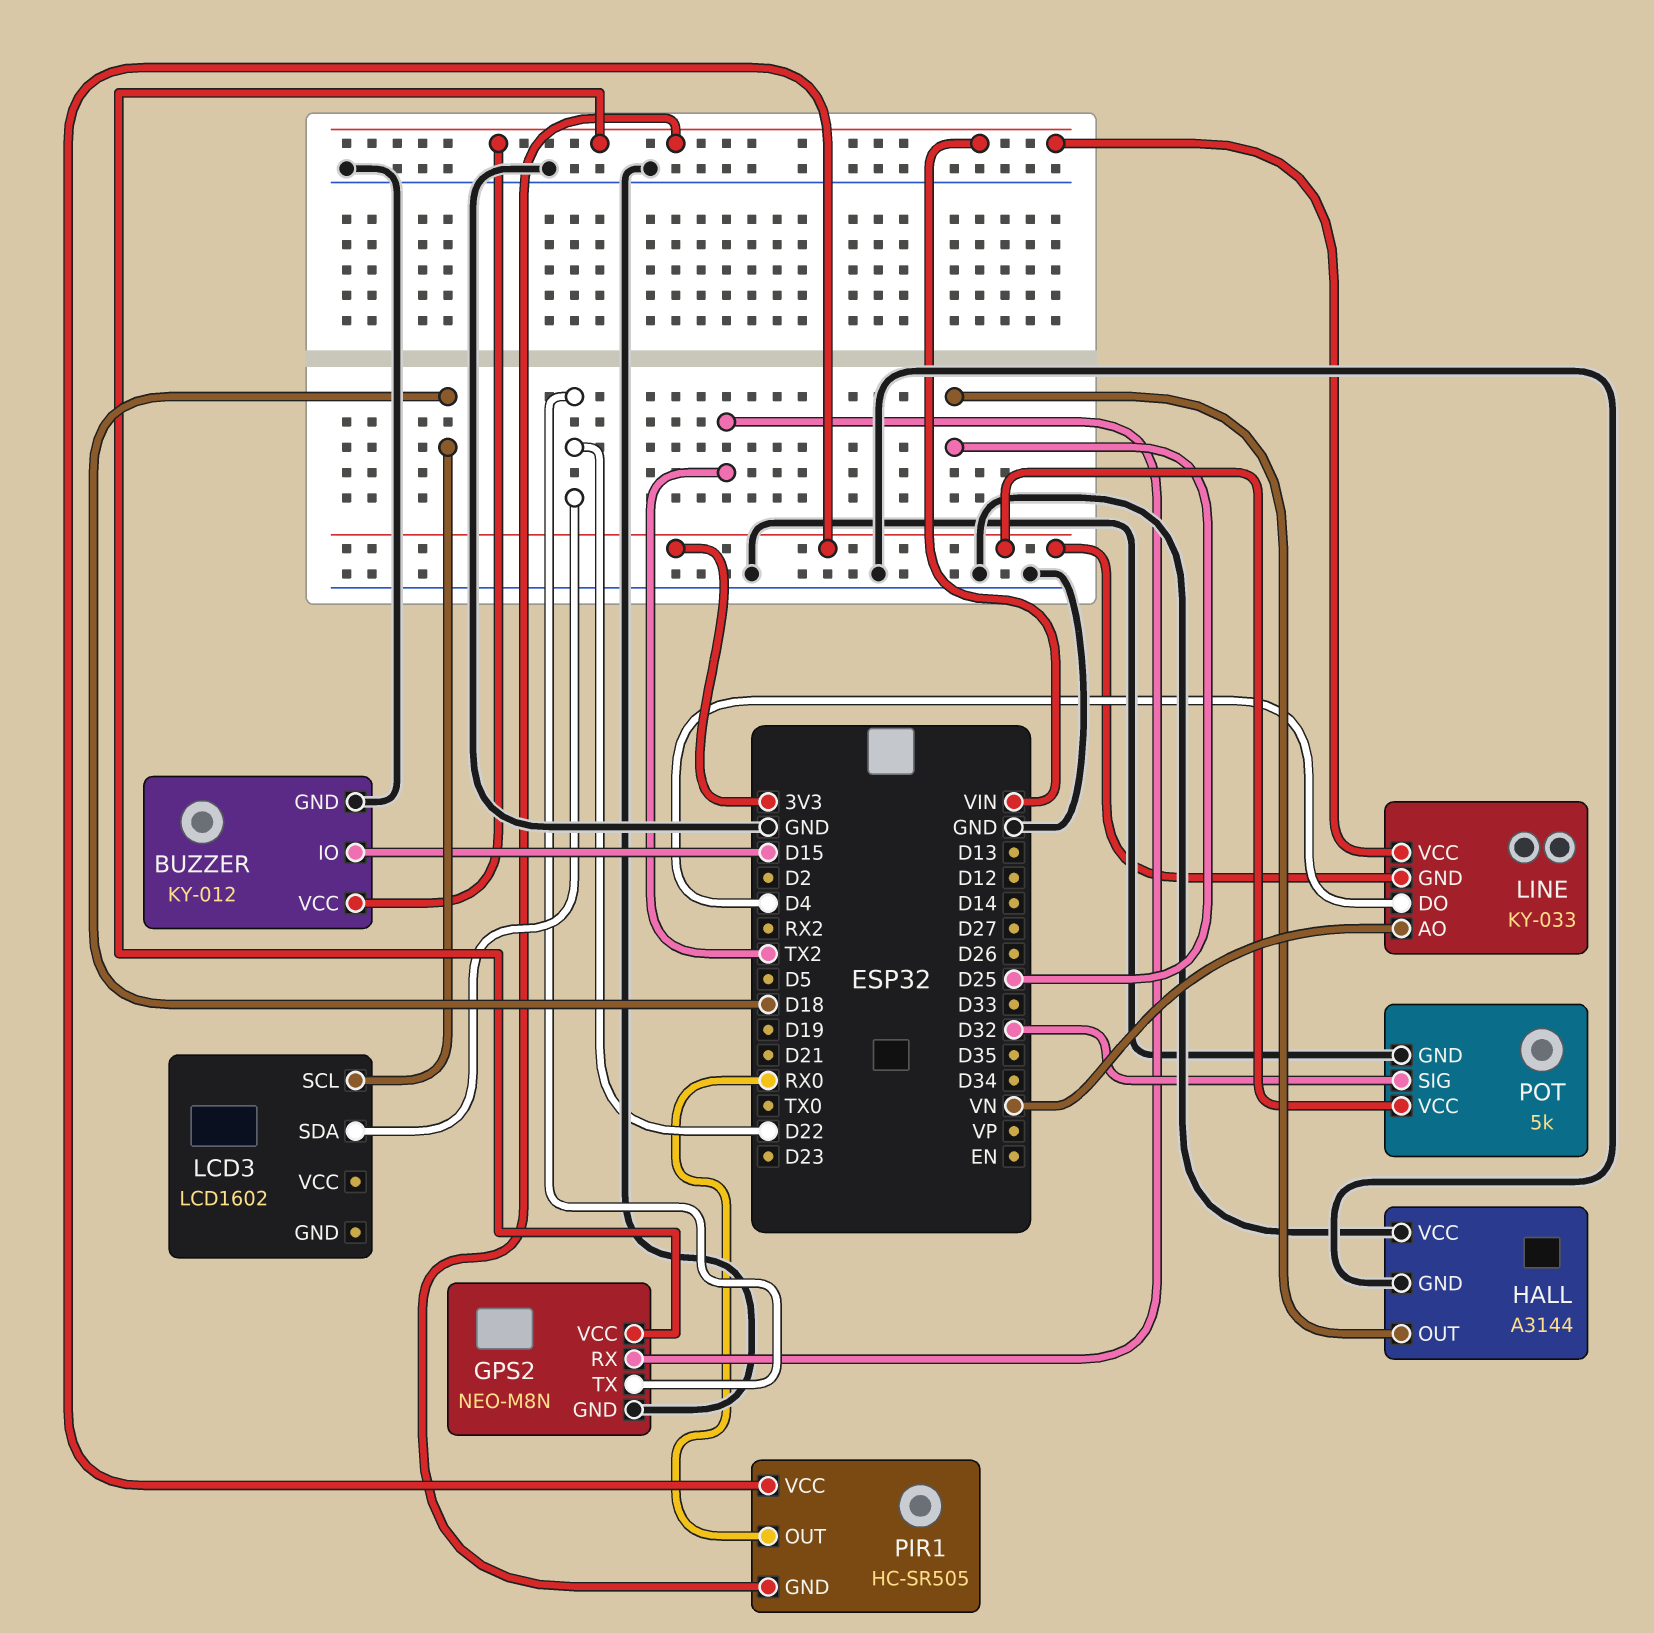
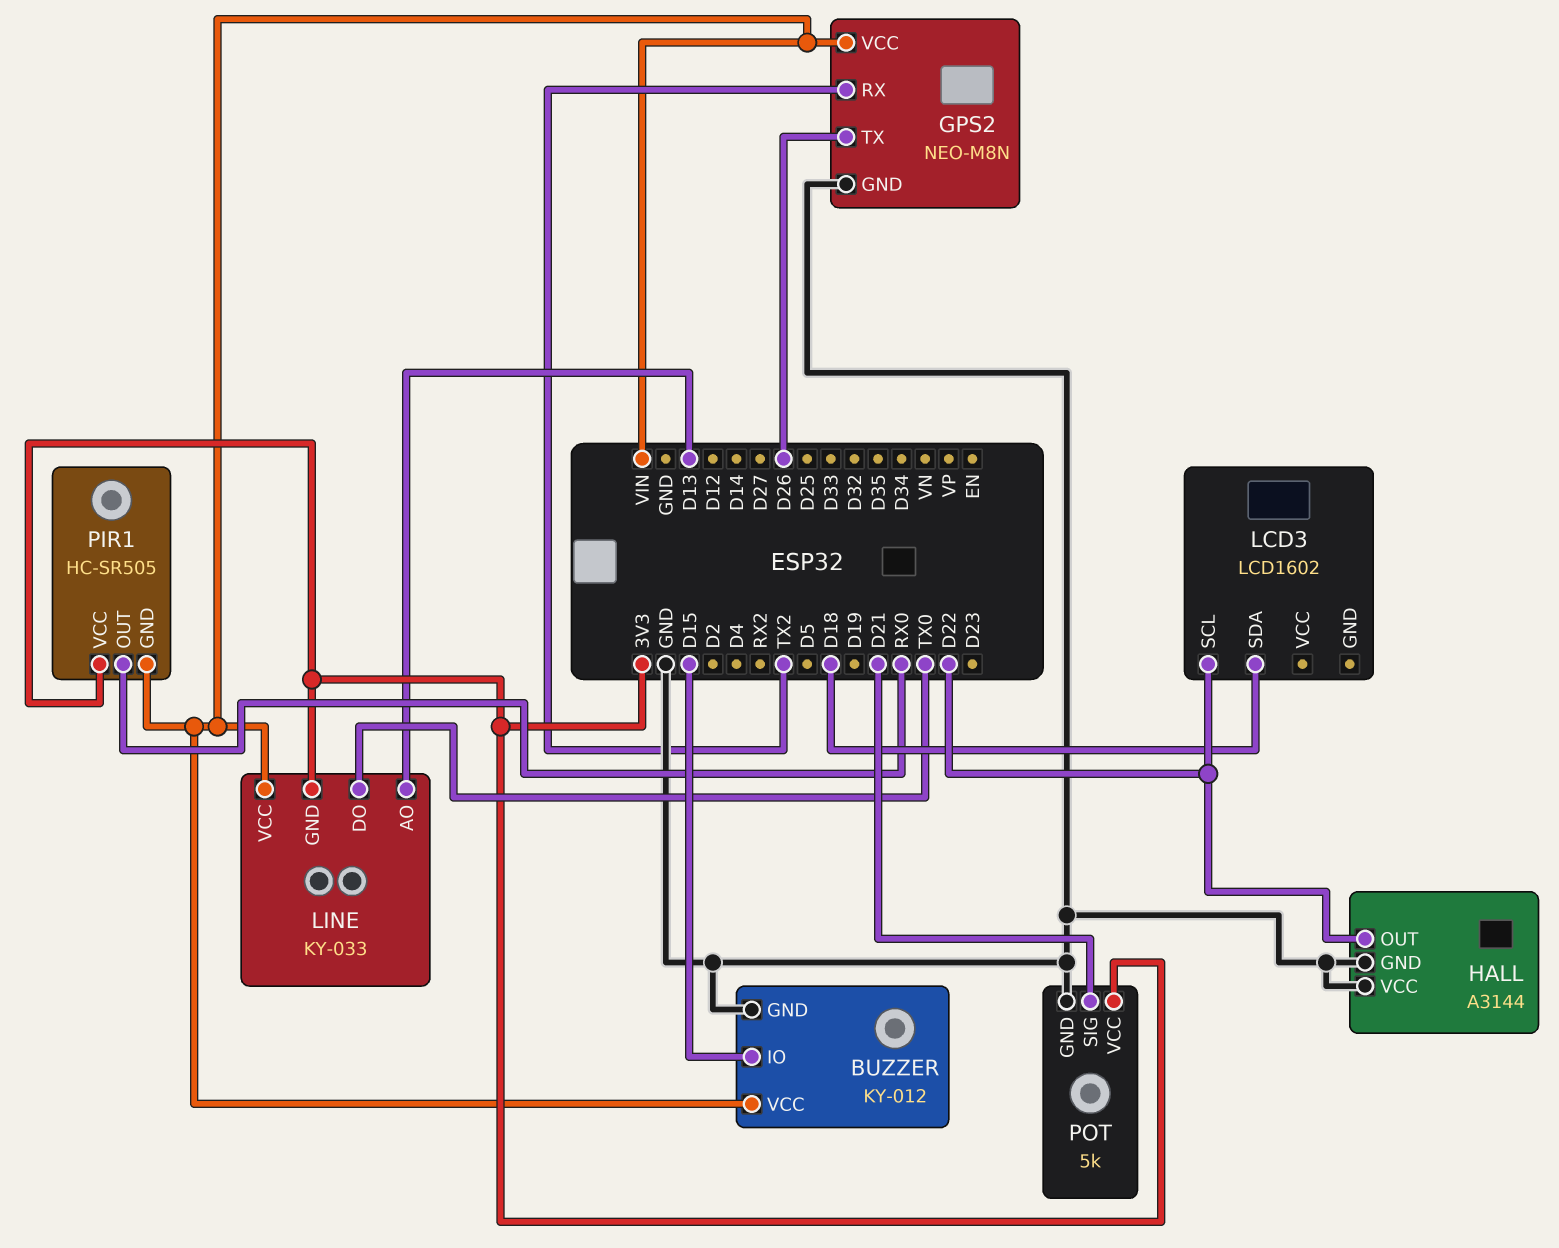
GPS2 pin TX: D22 -> D26
HALL pin OUT: D25 -> D22
LCD3 pin SCL: D18 -> D22
LCD3 pin SDA: D22 -> D18
LINE pin AO: VN -> D13
LINE pin DO: D4 -> TX0
POT pin SIG: D32 -> D21

